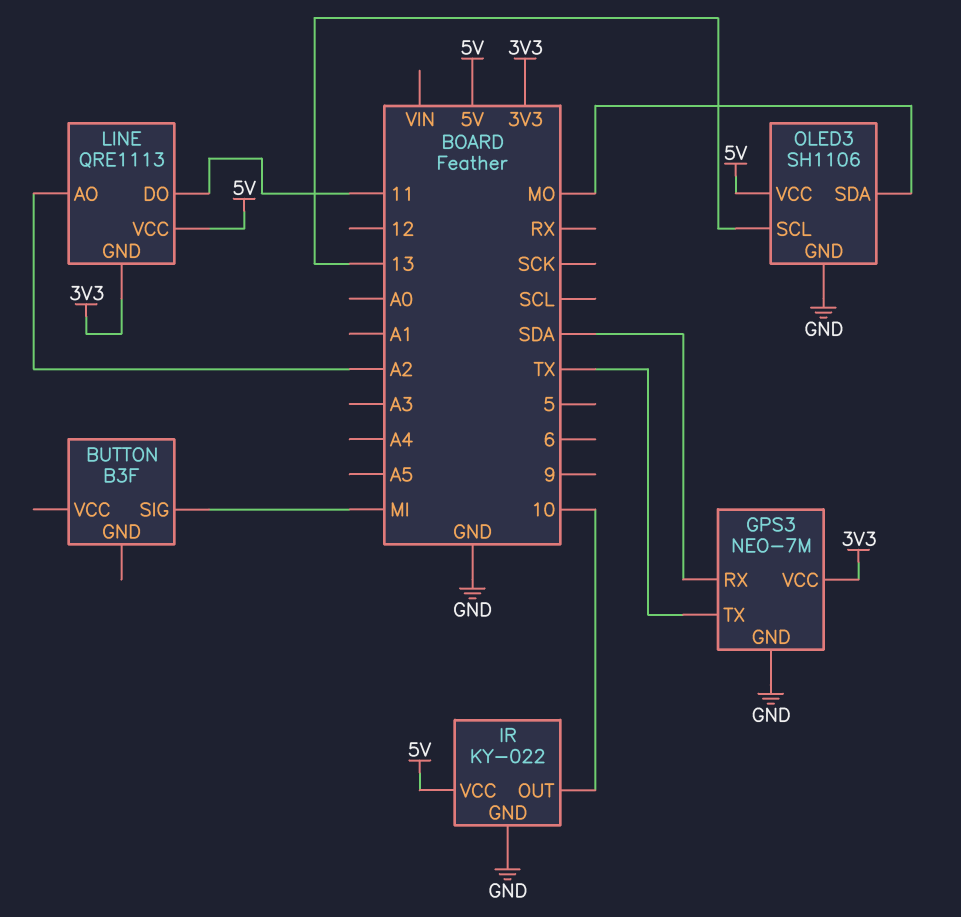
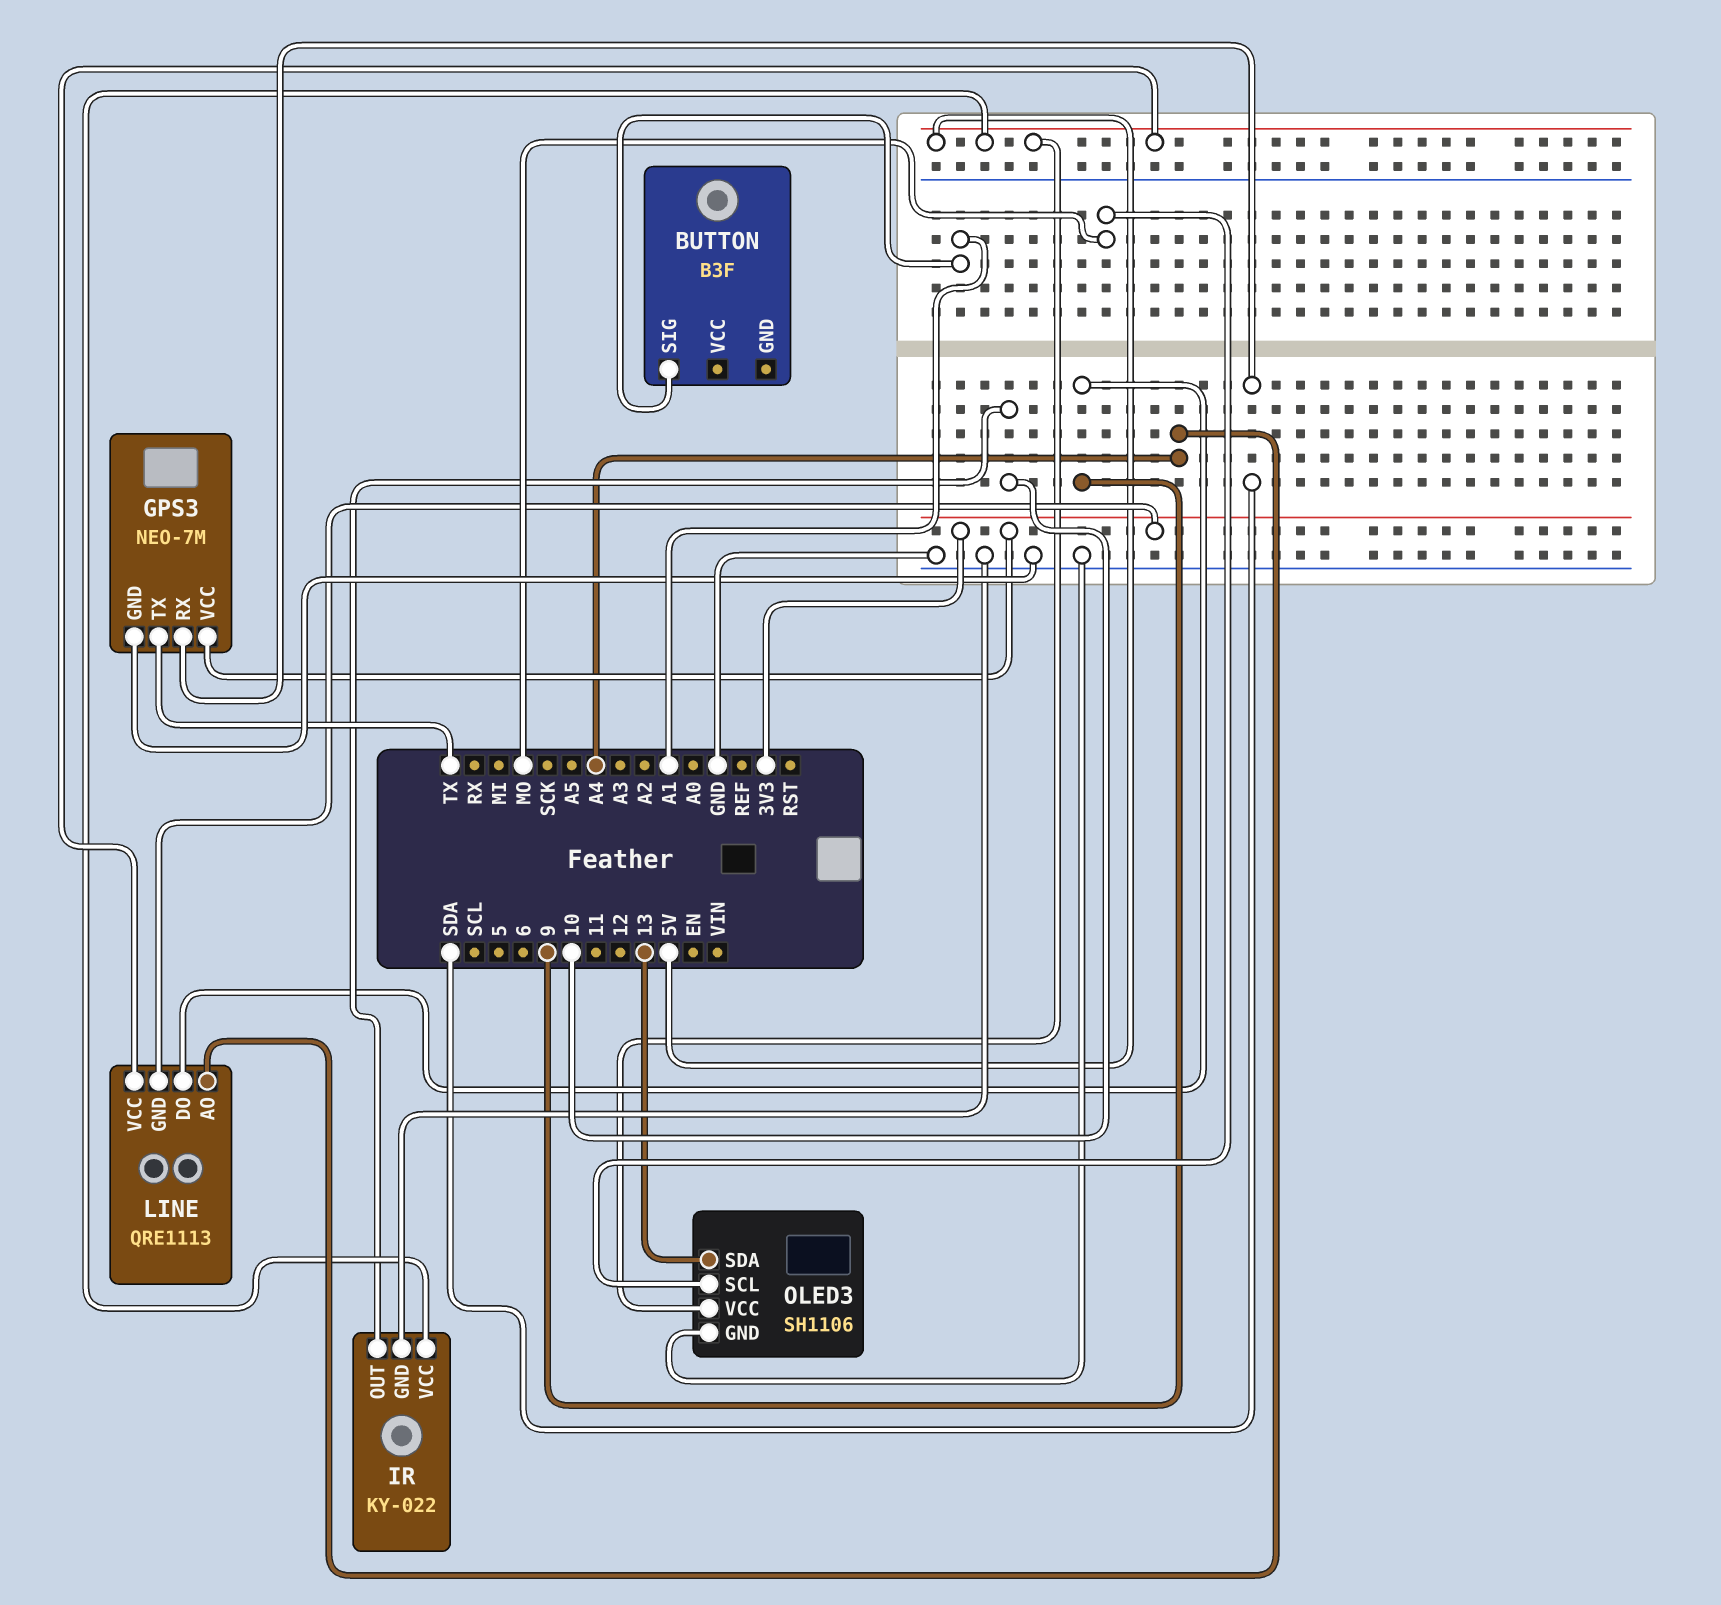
BUTTON pin SIG: MI -> A1
LINE pin AO: A2 -> A4
LINE pin DO: 11 -> 9
OLED3 pin SCL: 13 -> MO
OLED3 pin SDA: MO -> 13

